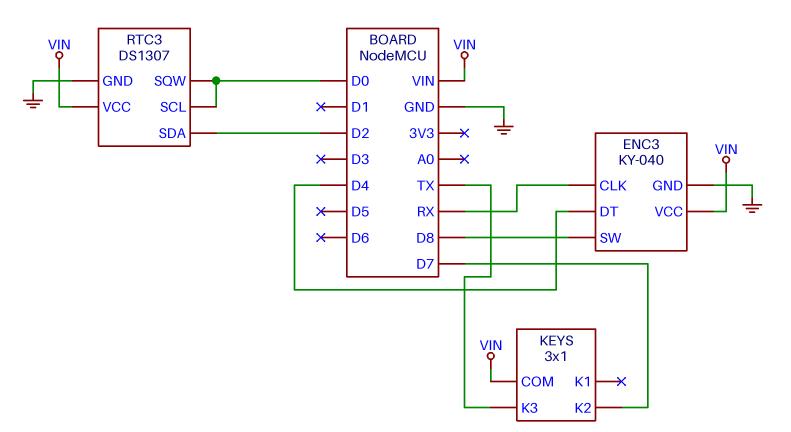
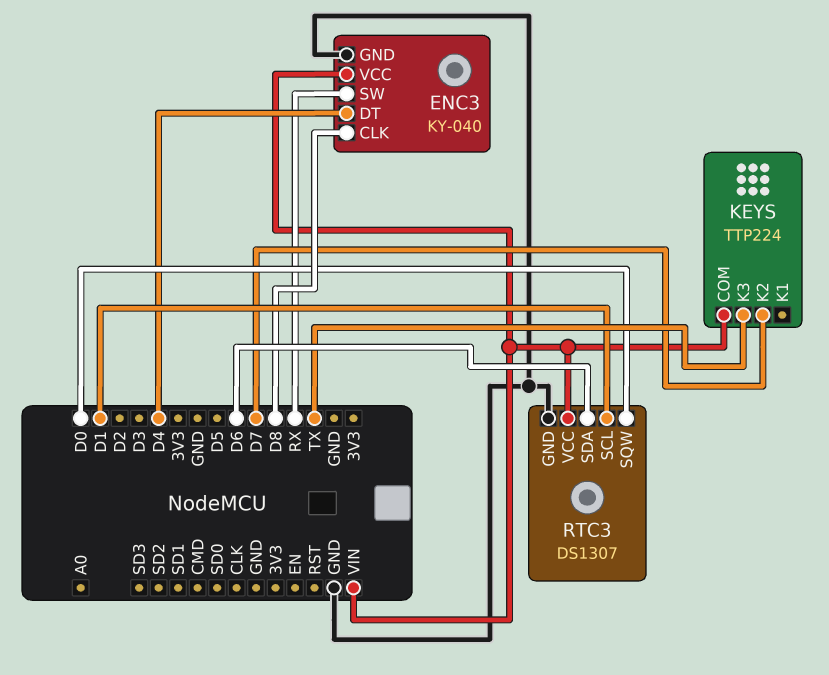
ENC3 pin CLK: RX -> D8
ENC3 pin SW: D8 -> RX
KEYS: 3x1 -> TTP224
RTC3 pin SCL: D0 -> D1
RTC3 pin SDA: D2 -> D6

